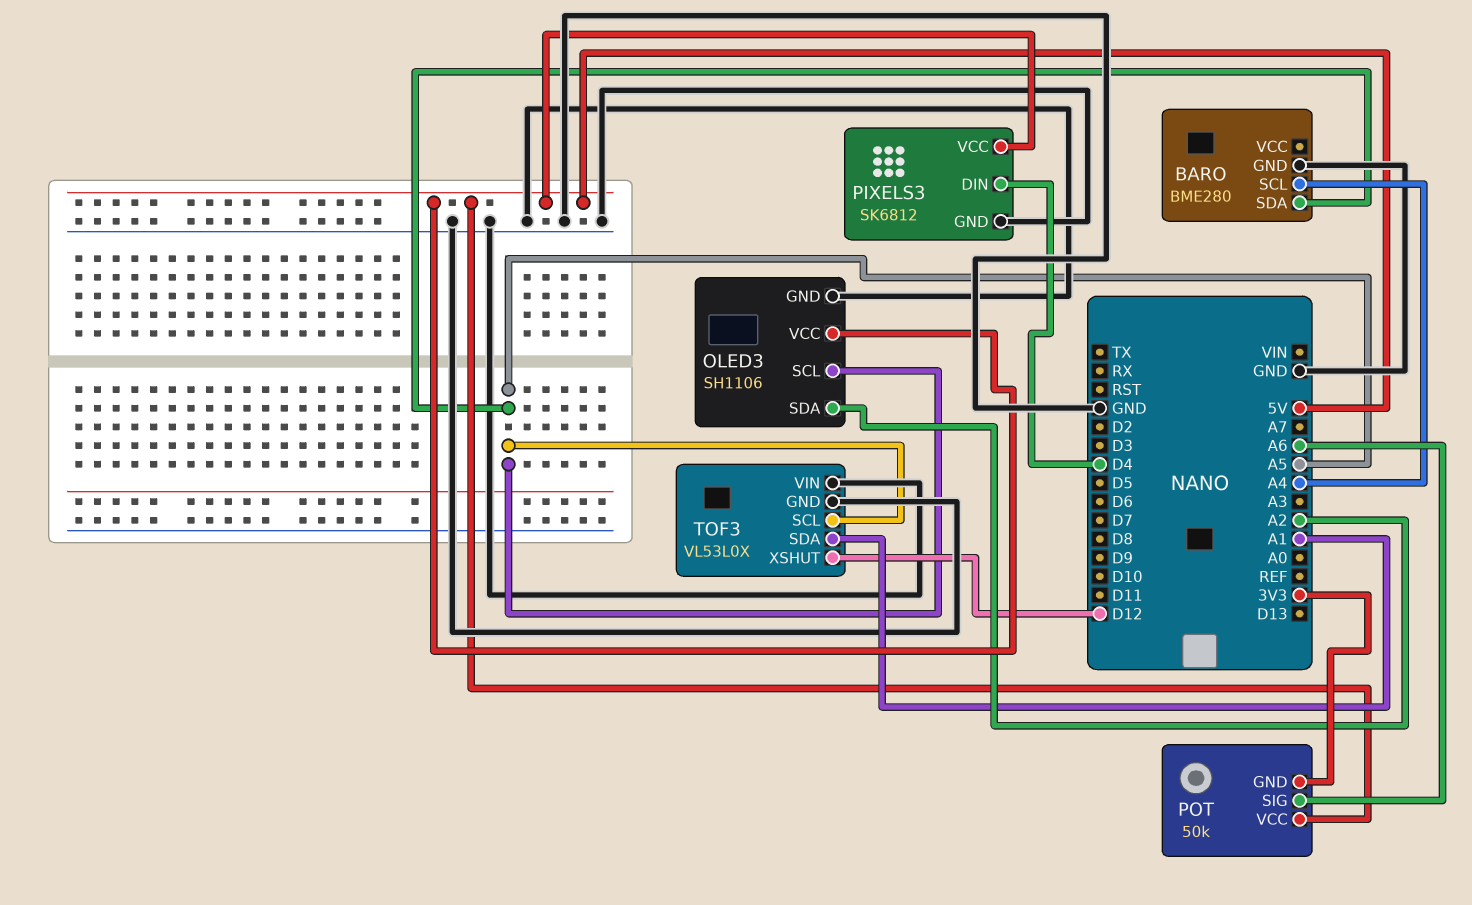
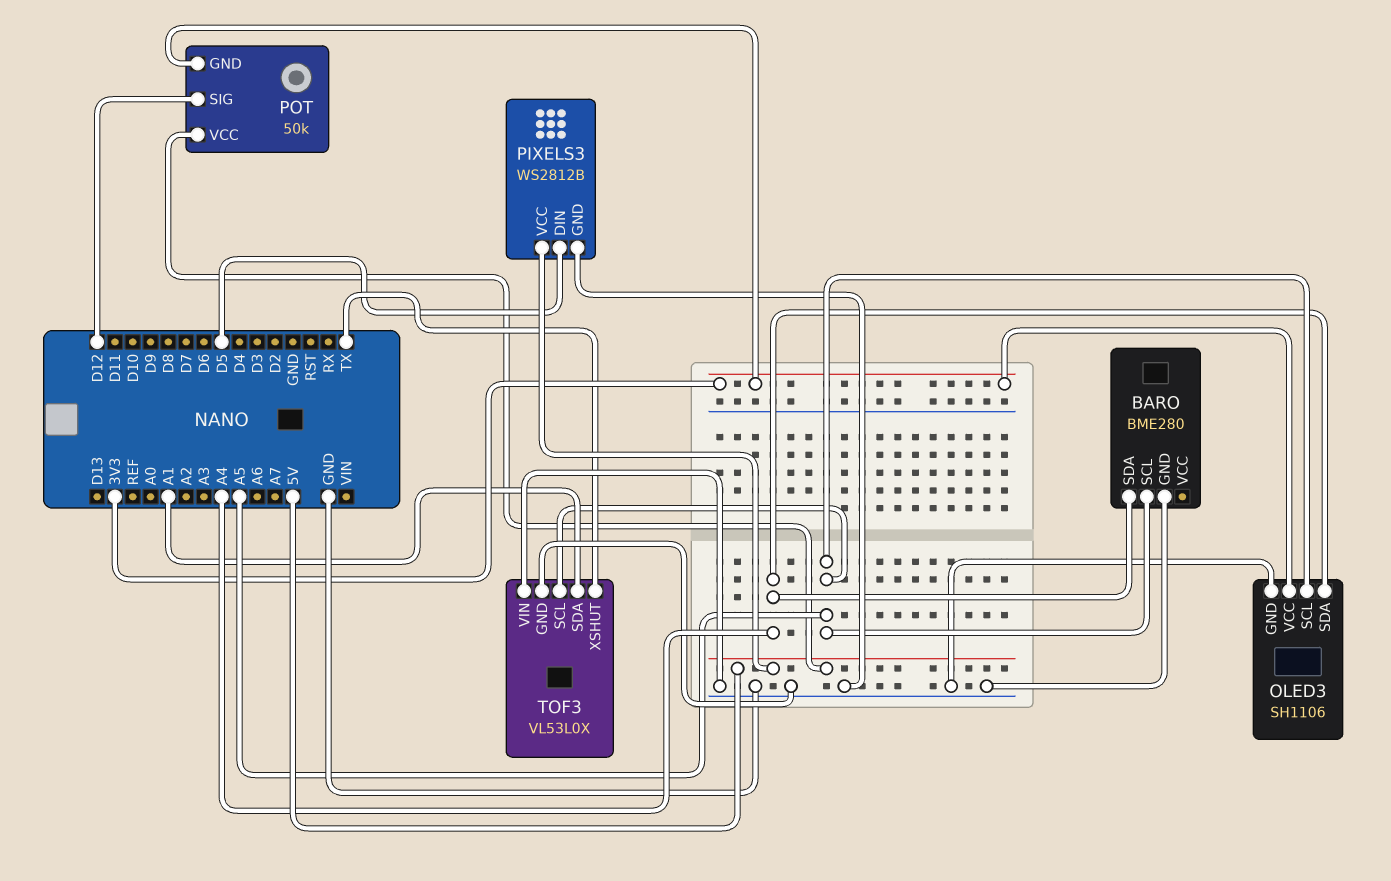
BARO pin SCL: A4 -> A5
BARO pin SDA: A5 -> A4
OLED3 pin SDA: A2 -> A4
OLED3 pin VCC: 5V -> 3V3
PIXELS3: SK6812 -> WS2812B
PIXELS3 pin DIN: D4 -> D5
POT pin SIG: A6 -> D12
TOF3 pin XSHUT: D12 -> TX

